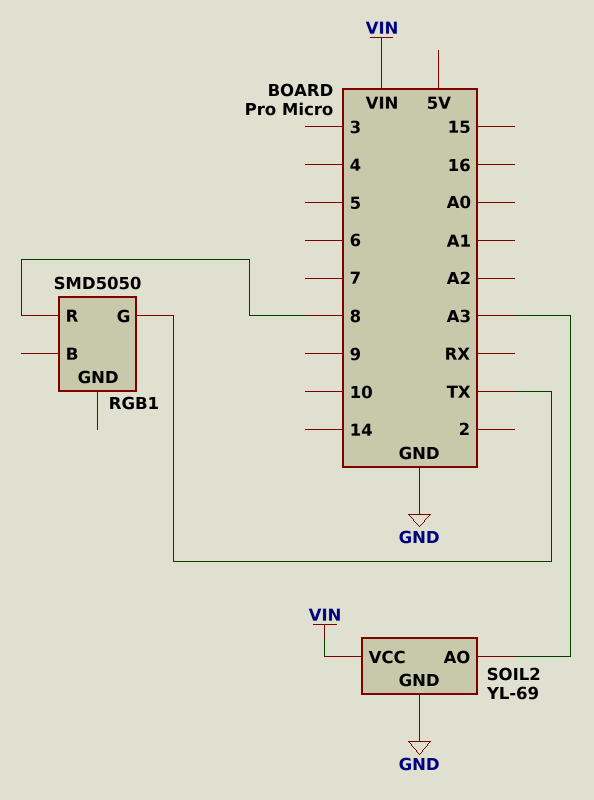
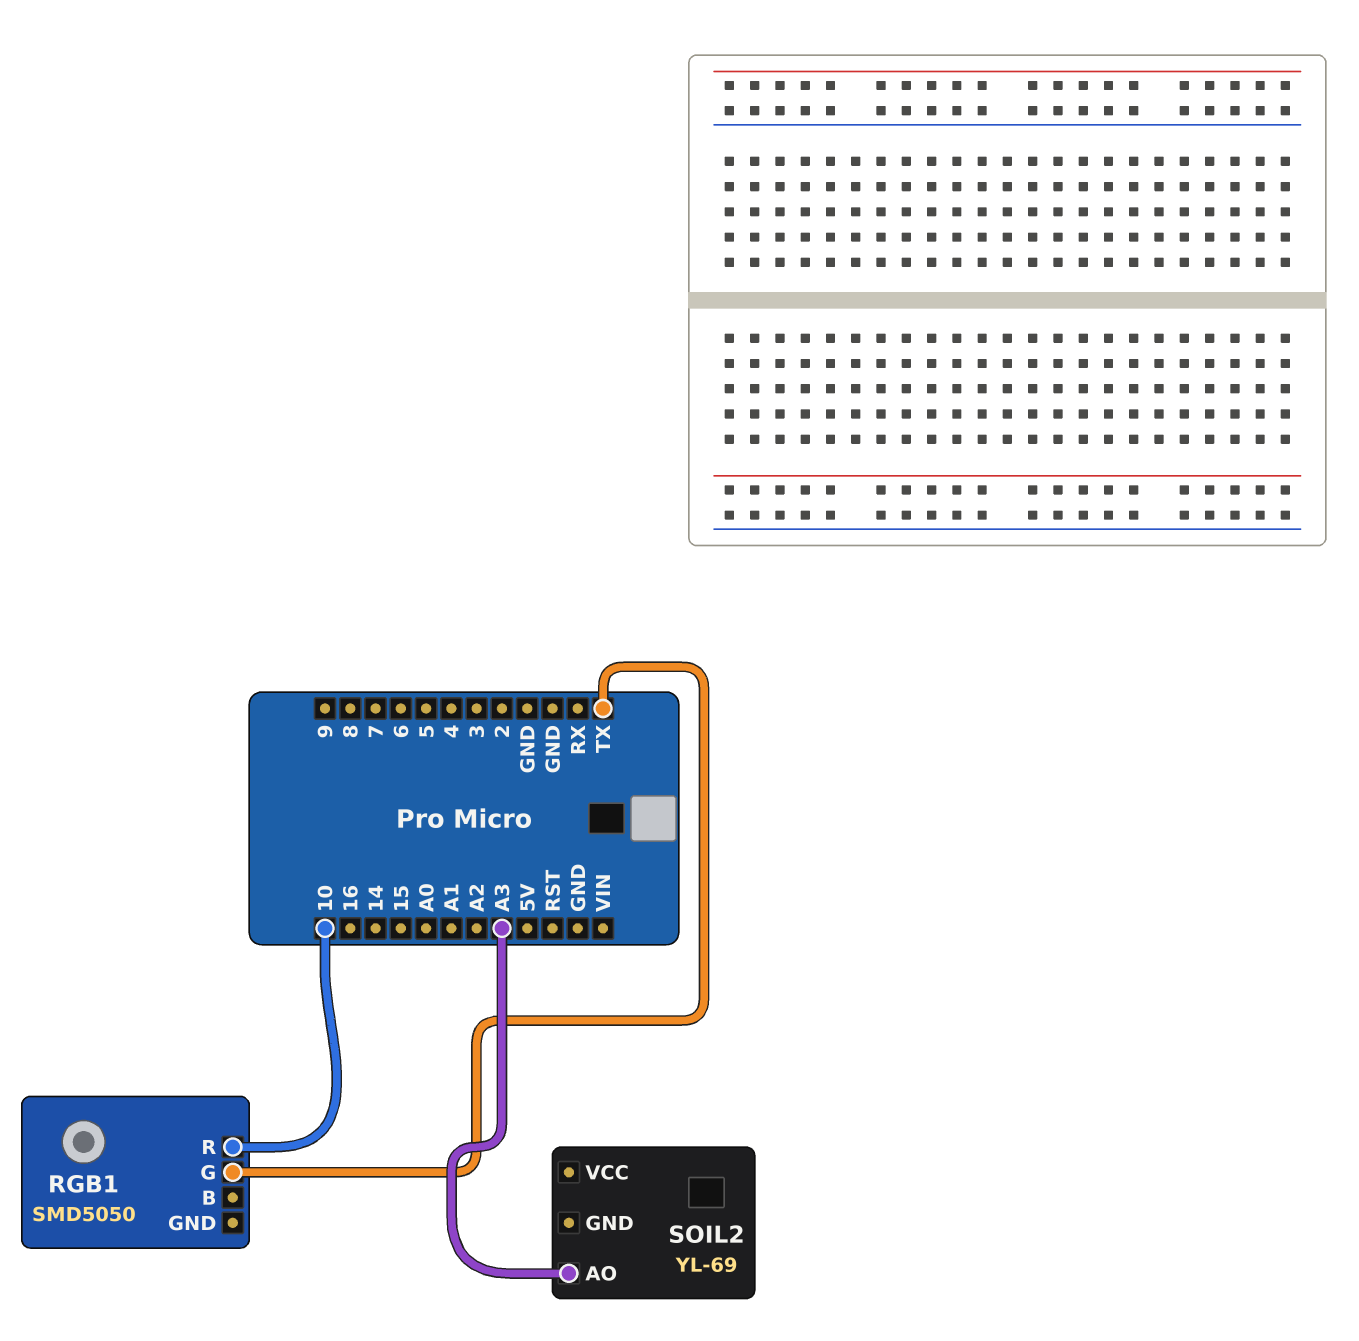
RGB1 pin R: 8 -> 10
SOIL2 pin GND: GND -> none
SOIL2 pin VCC: VIN -> none

